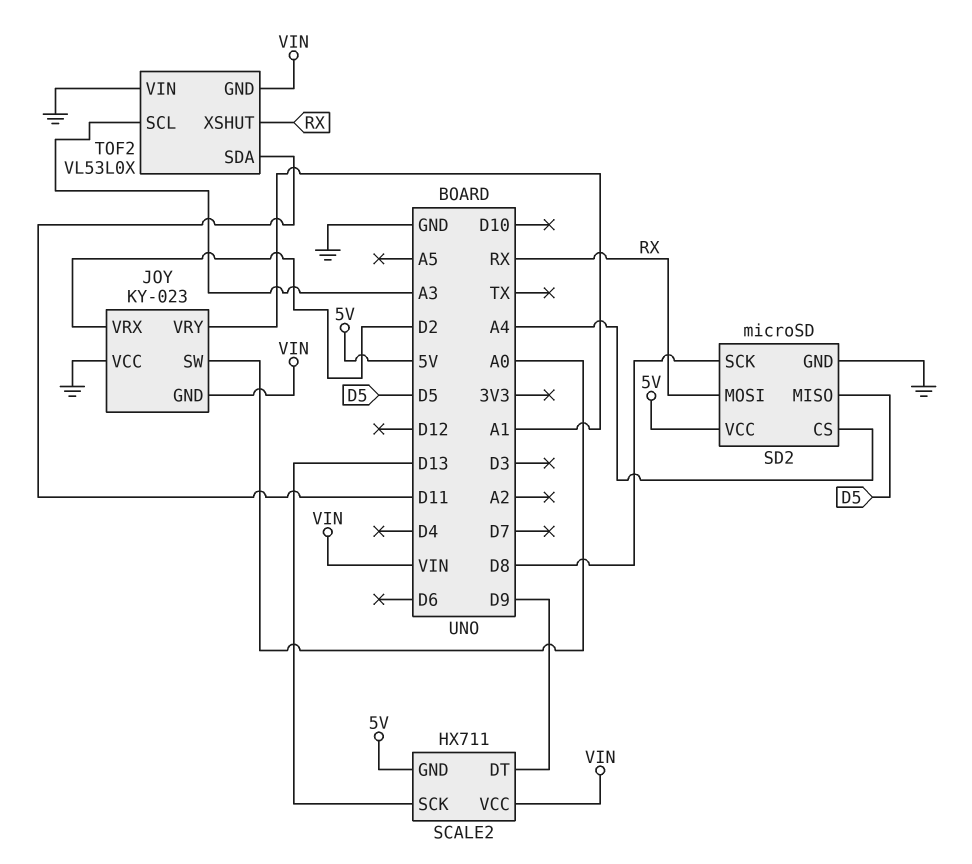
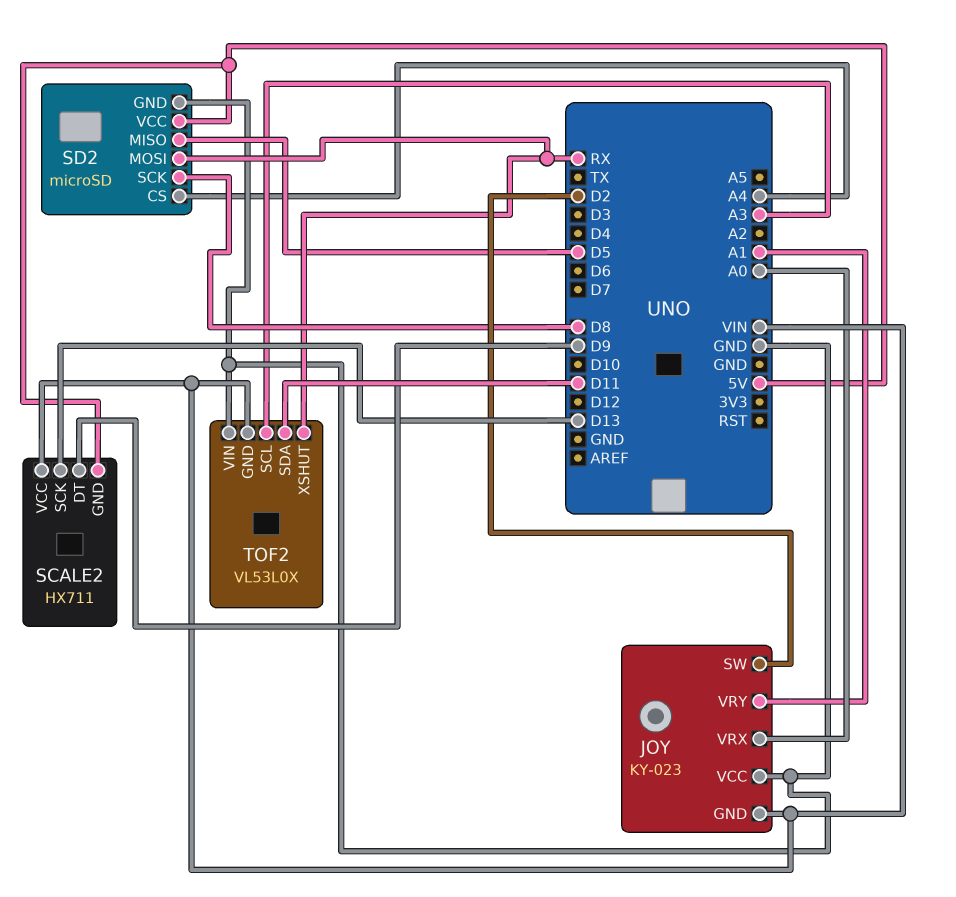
JOY pin SW: A0 -> D2
JOY pin VRX: D2 -> A0

